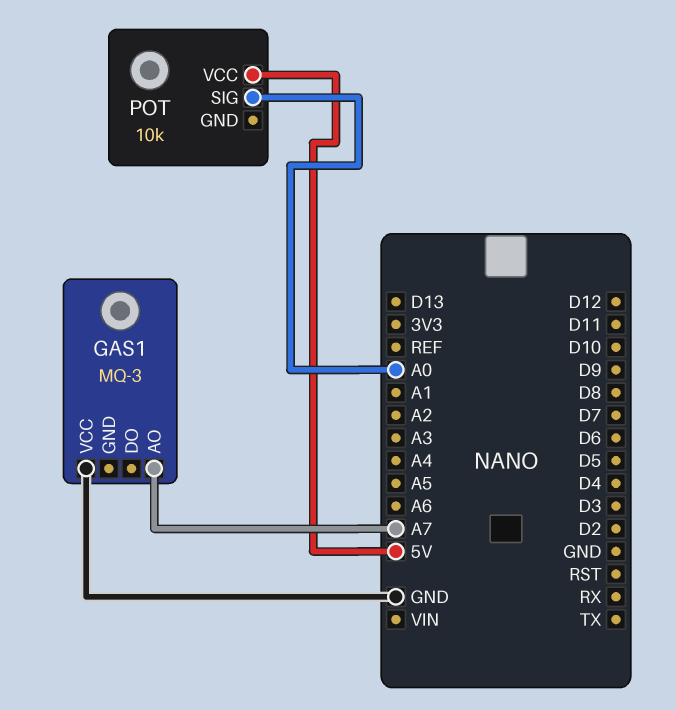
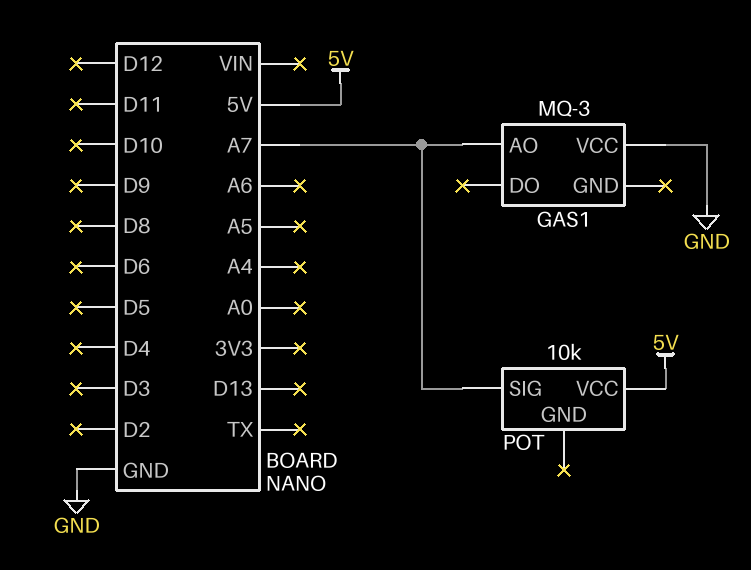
POT pin SIG: A0 -> A7

